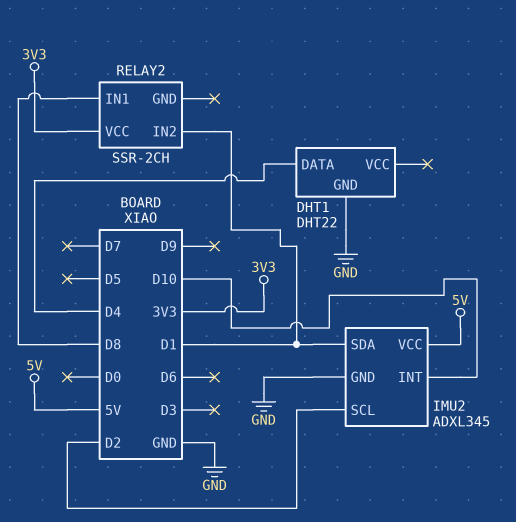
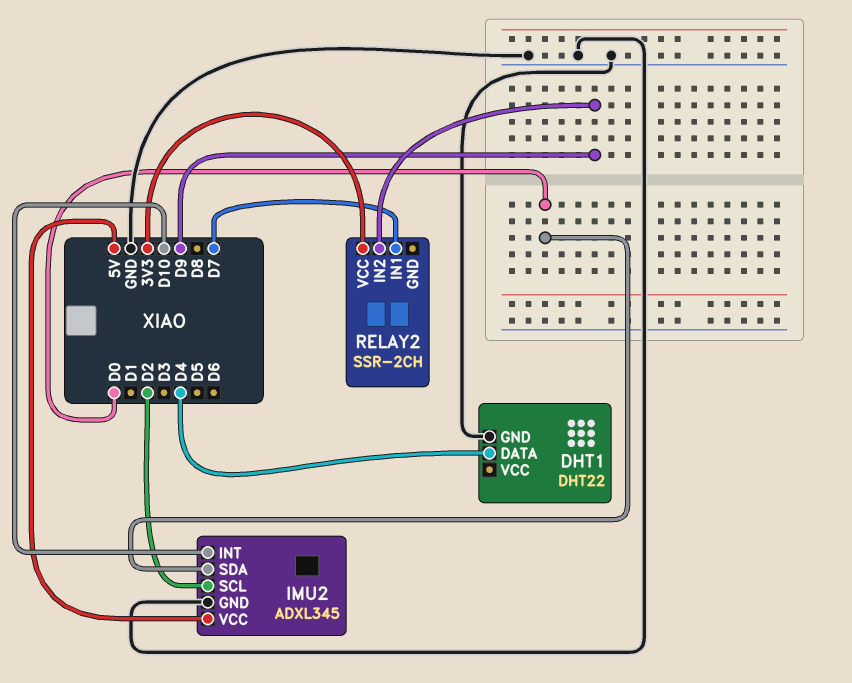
IMU2 pin SDA: D1 -> D0
RELAY2 pin IN1: D8 -> D7
RELAY2 pin IN2: D1 -> D9

